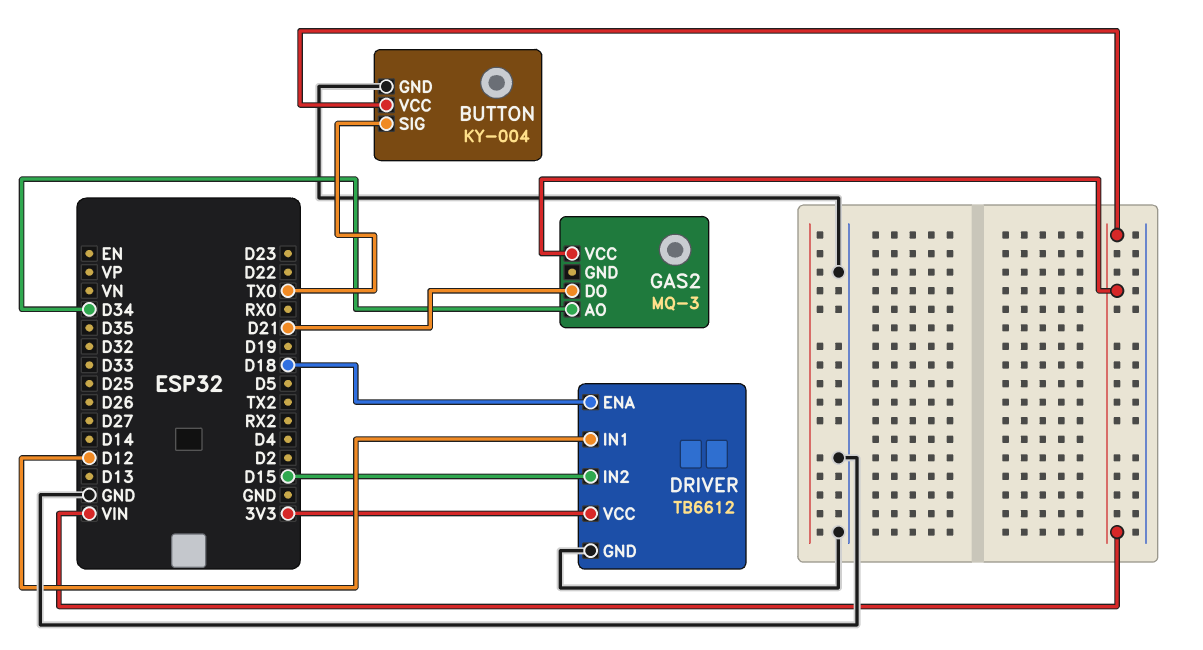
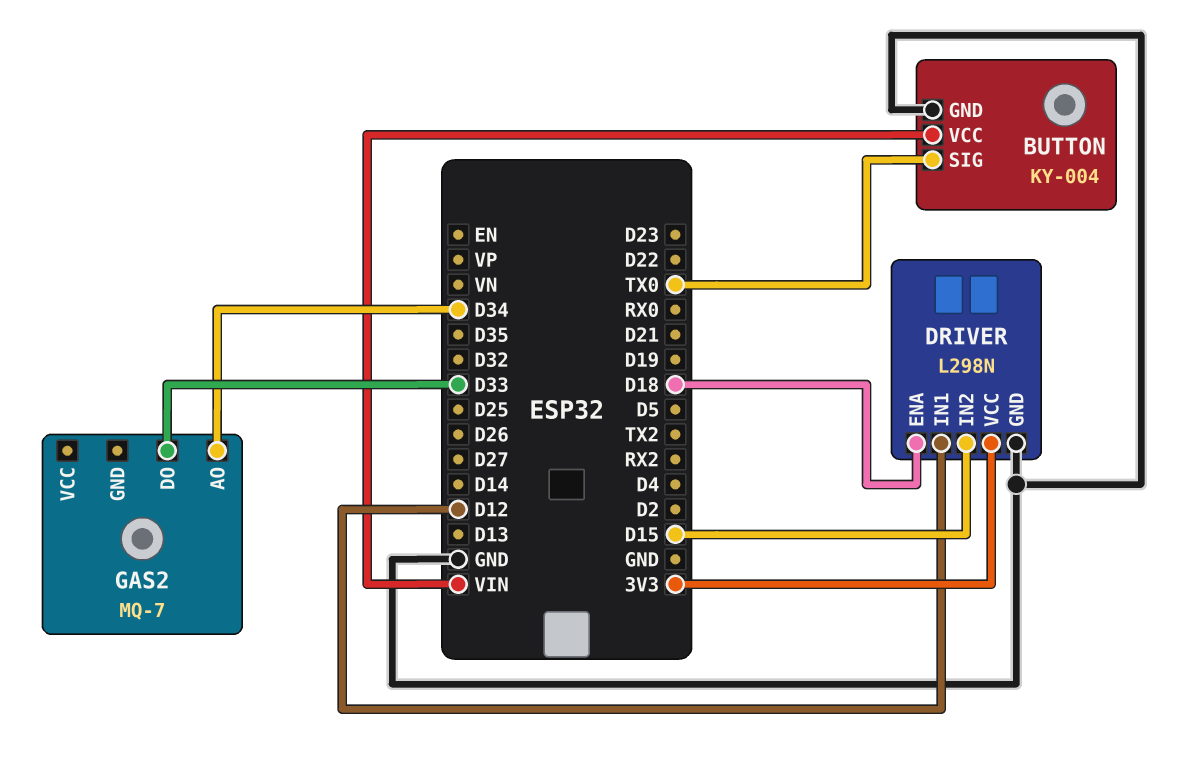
DRIVER: TB6612 -> L298N
GAS2: MQ-3 -> MQ-7
GAS2 pin DO: D21 -> D33
GAS2 pin VCC: VIN -> none

